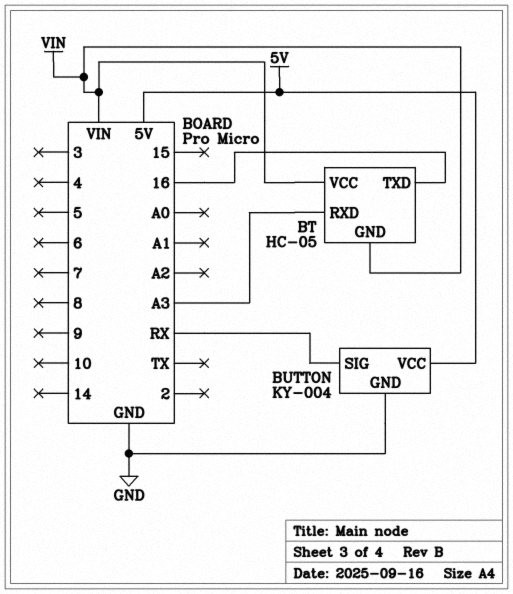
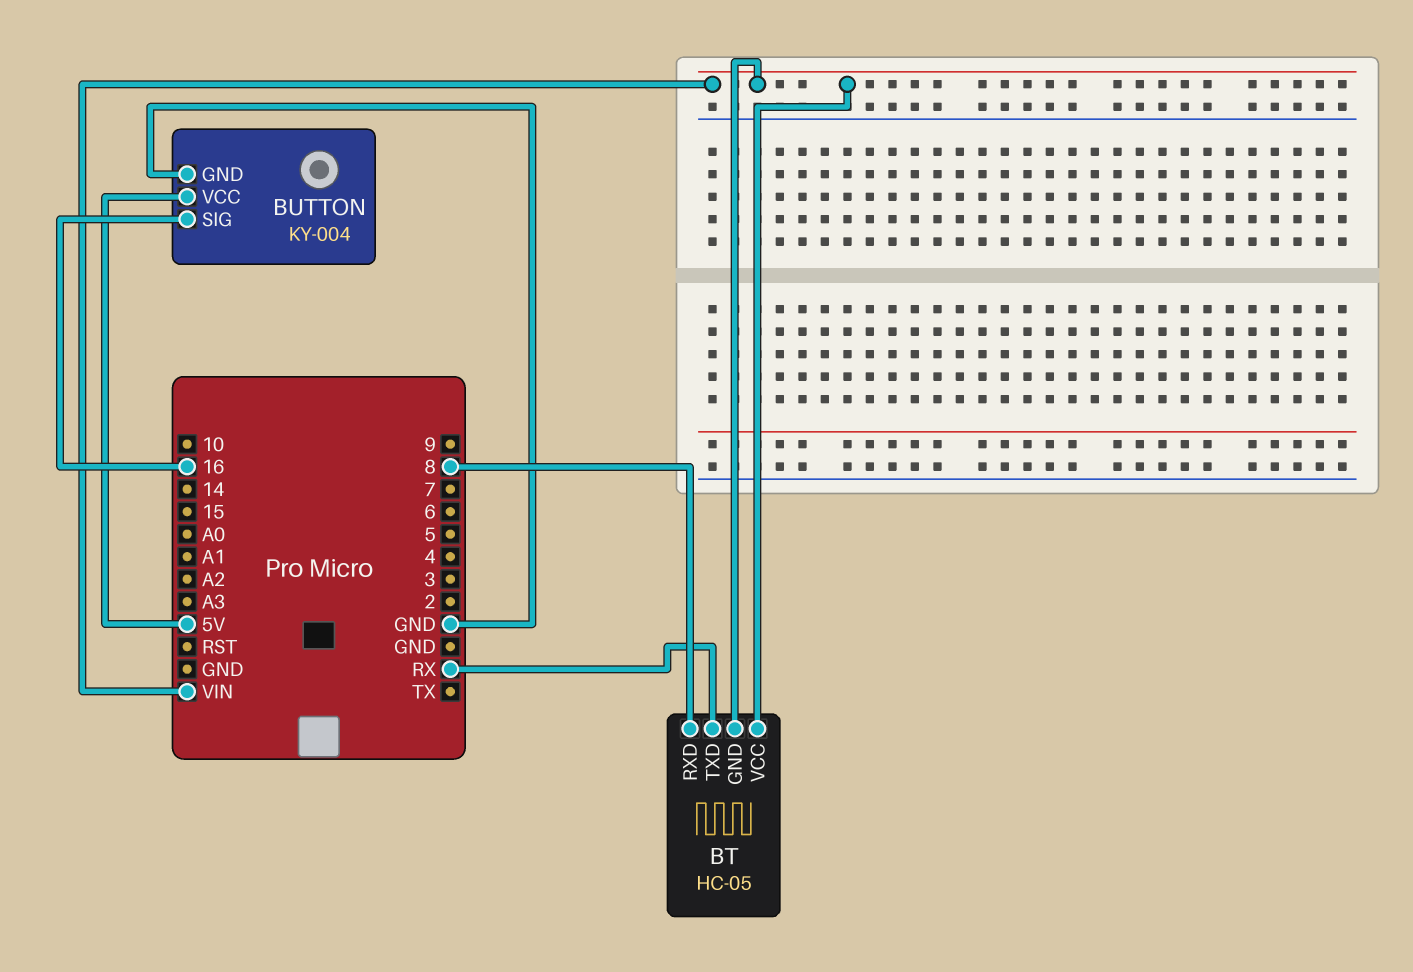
BT pin RXD: A3 -> 8
BT pin TXD: 16 -> RX
BUTTON pin SIG: RX -> 16

